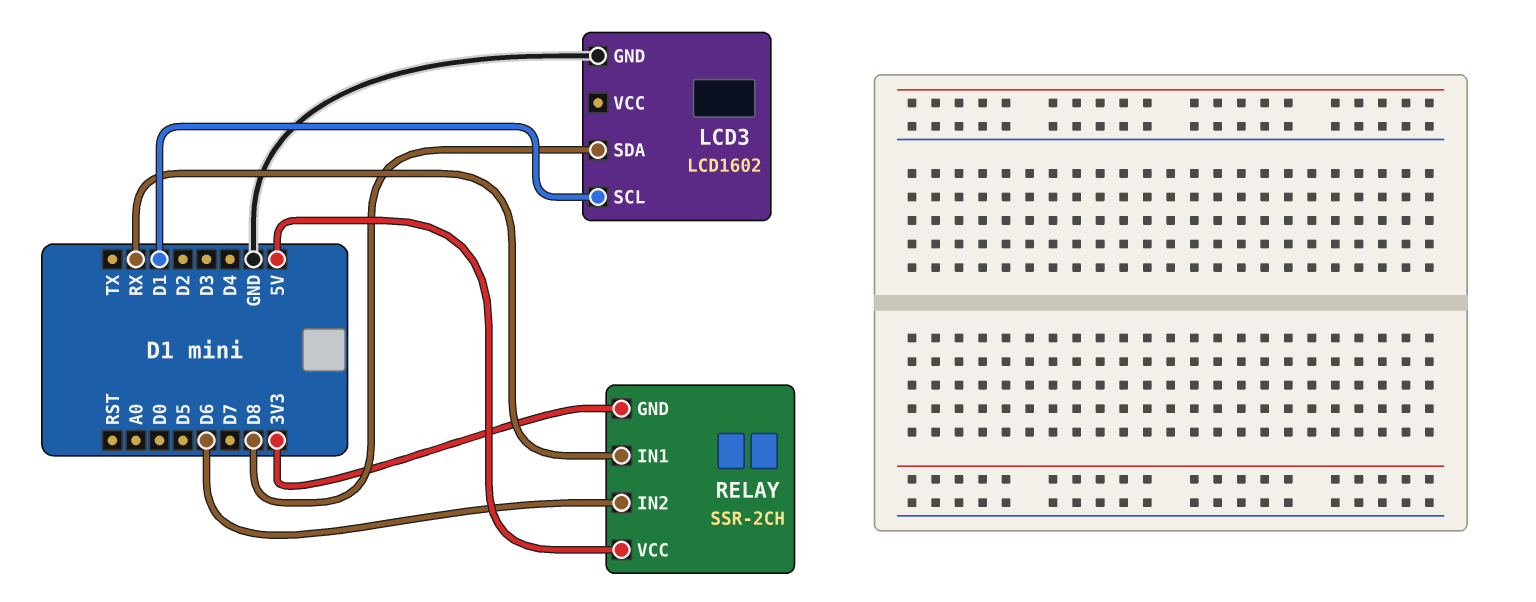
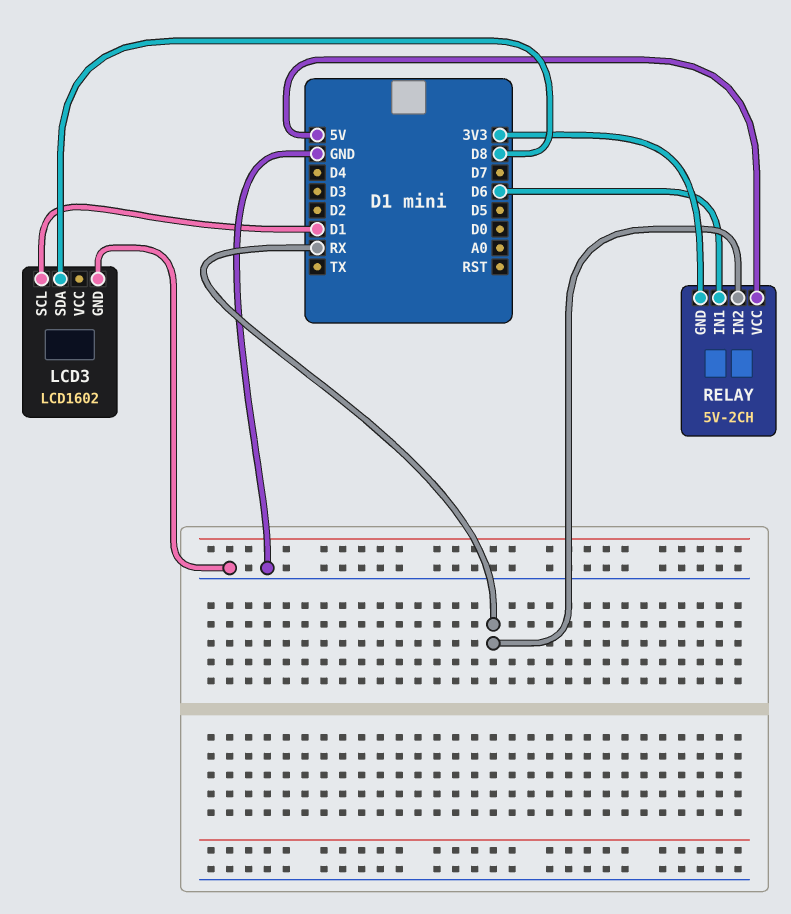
RELAY: SSR-2CH -> 5V-2CH
RELAY pin IN1: RX -> D6
RELAY pin IN2: D6 -> RX

